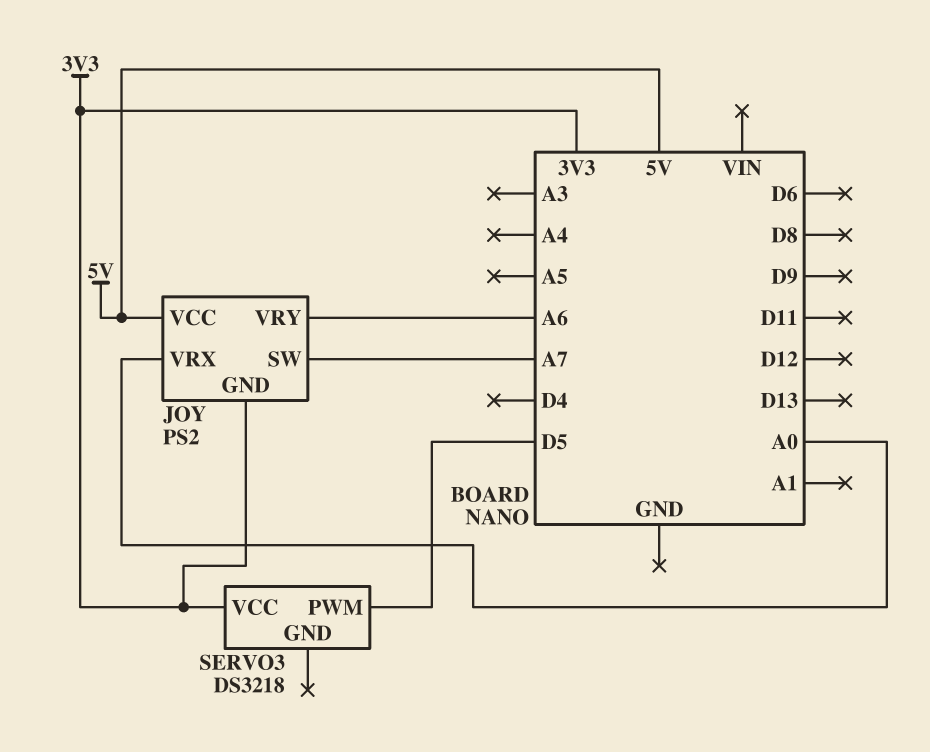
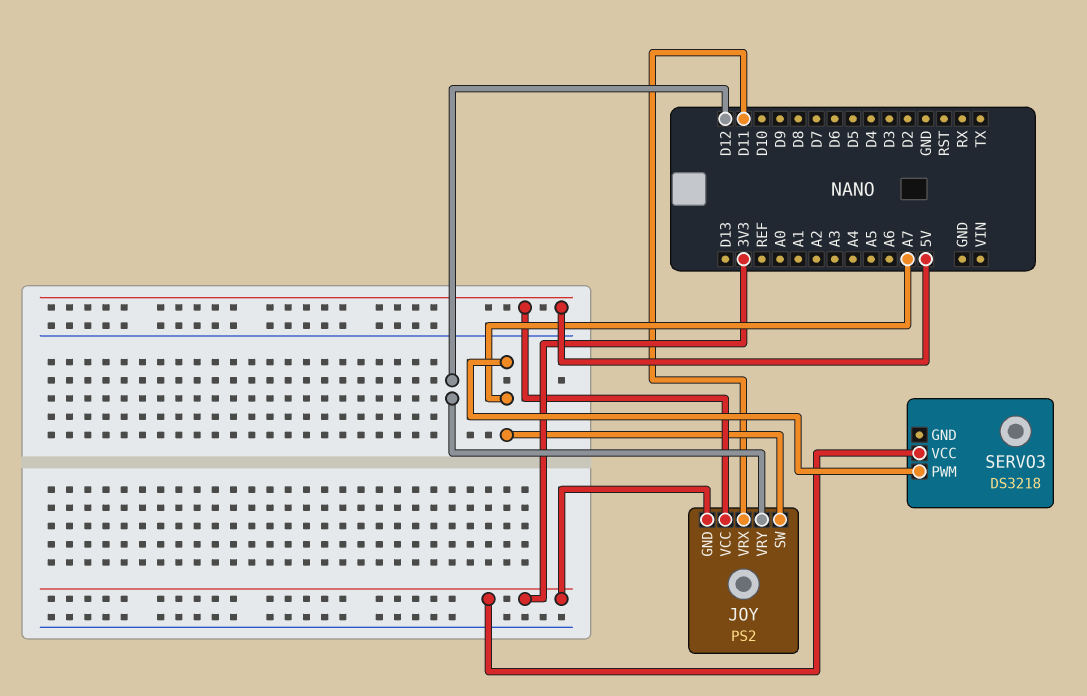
JOY pin VRX: A0 -> D11
JOY pin VRY: A6 -> D12
SERVO3 pin PWM: D5 -> A7

